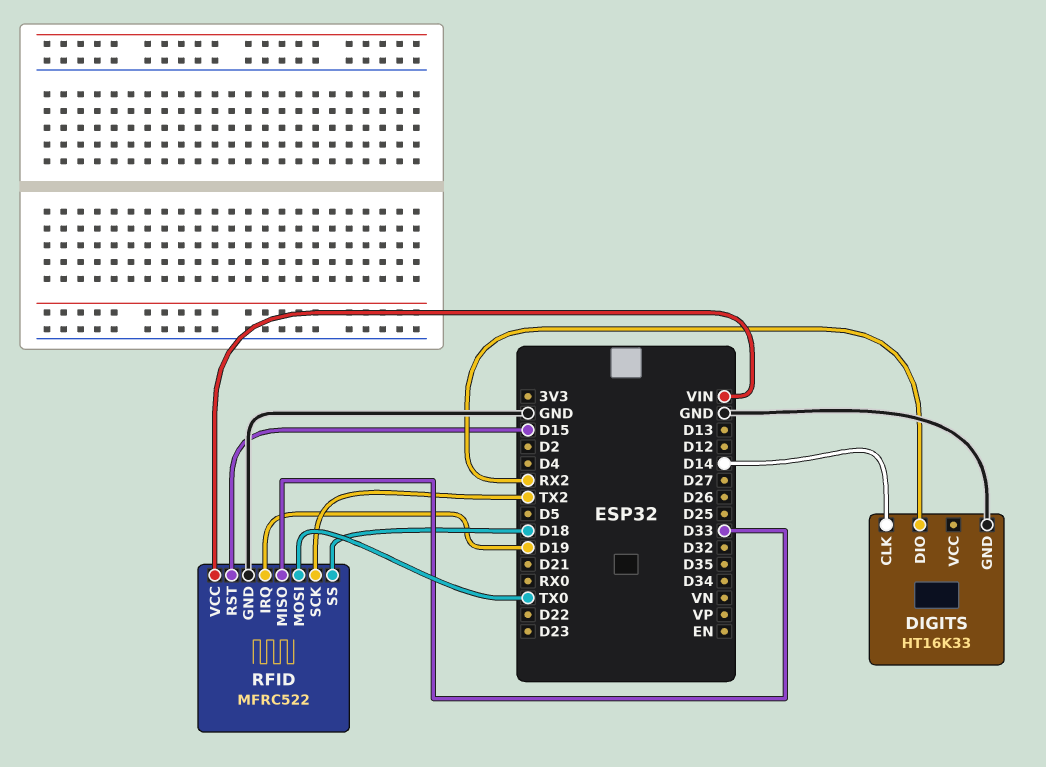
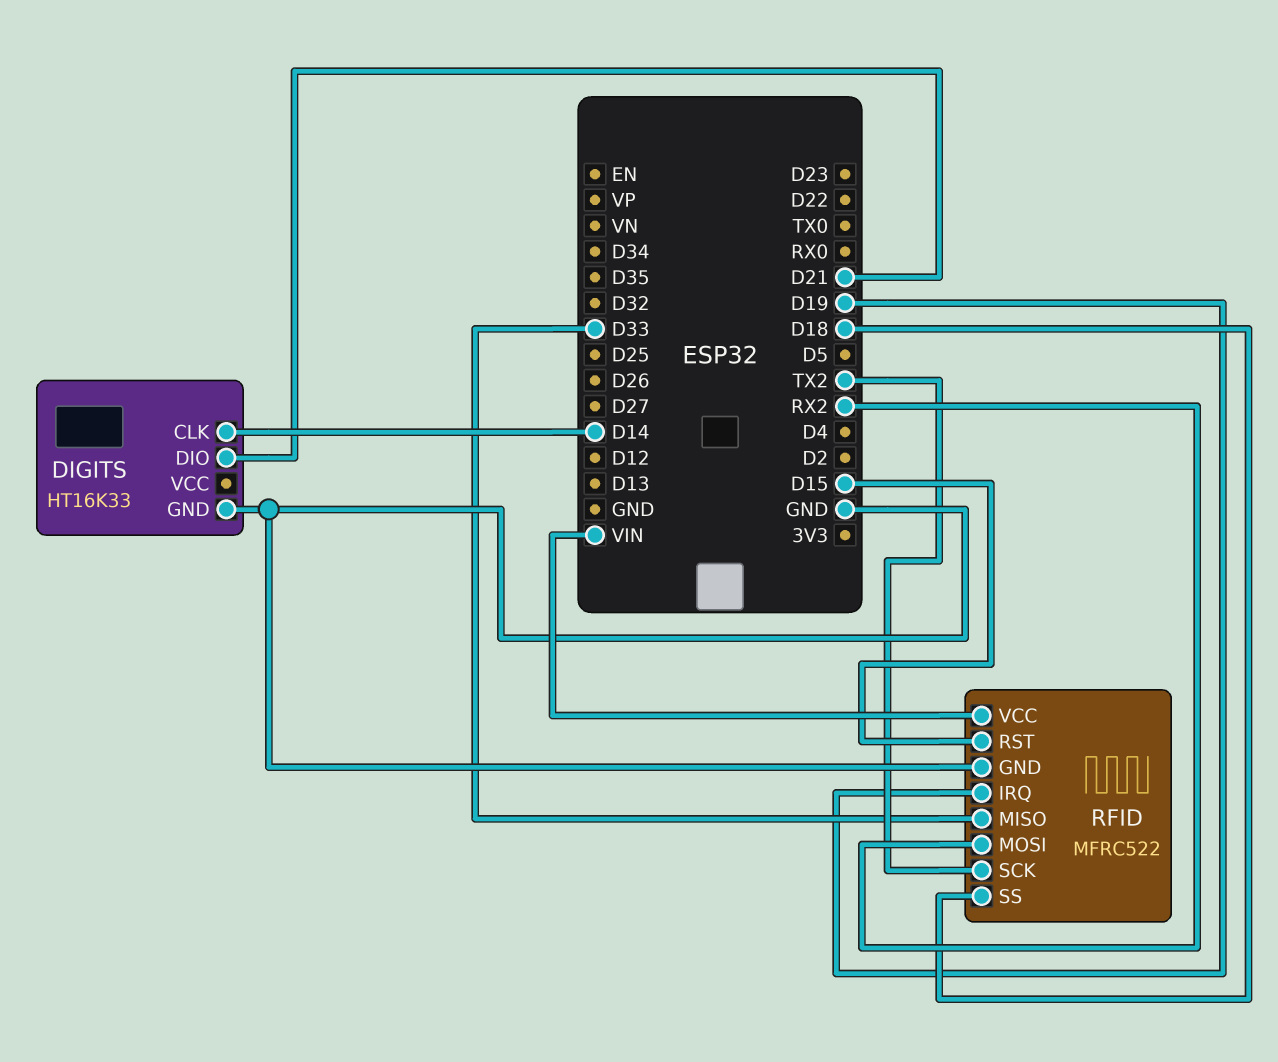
DIGITS pin DIO: RX2 -> D21
RFID pin MOSI: TX0 -> RX2

